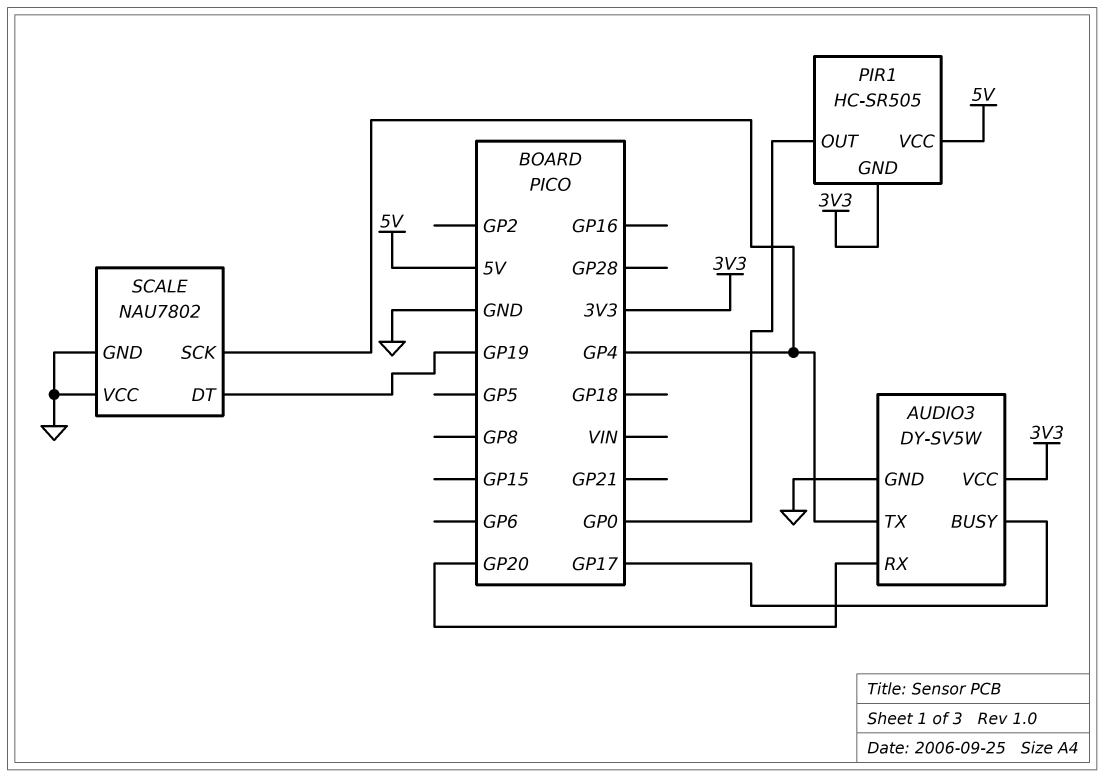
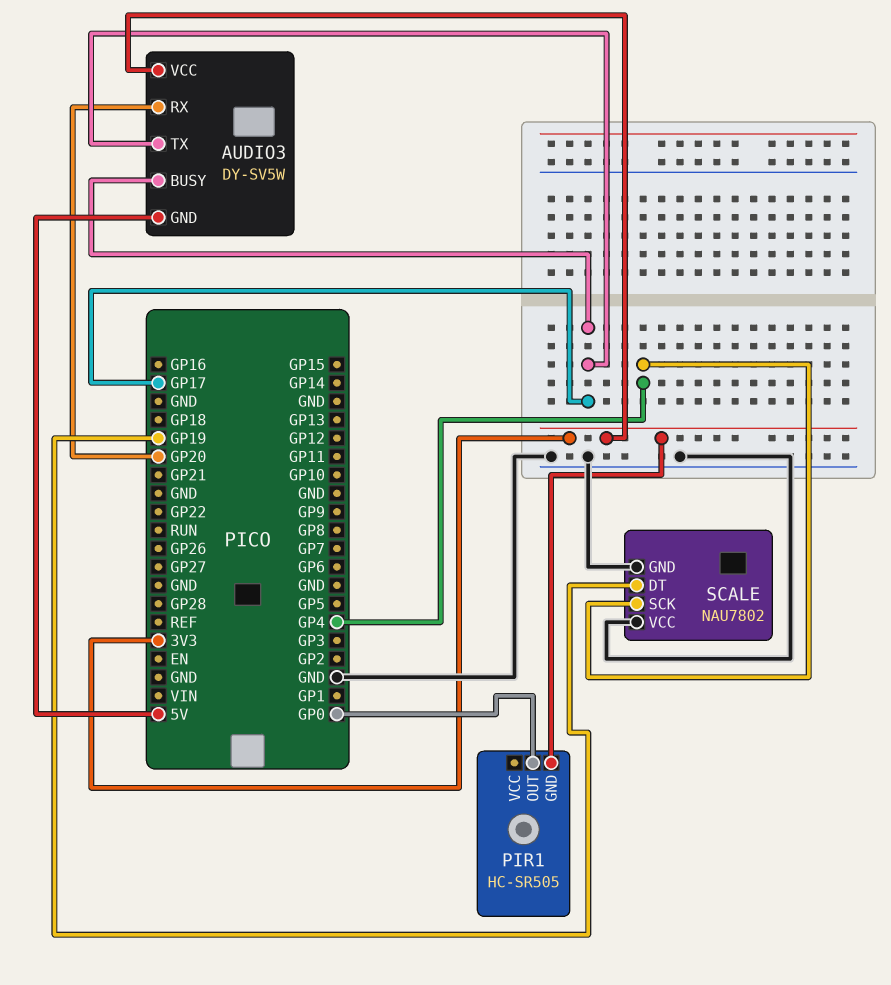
AUDIO3 pin GND: GND -> 5V
AUDIO3 pin TX: GP4 -> GP17
PIR1 pin VCC: 5V -> none

